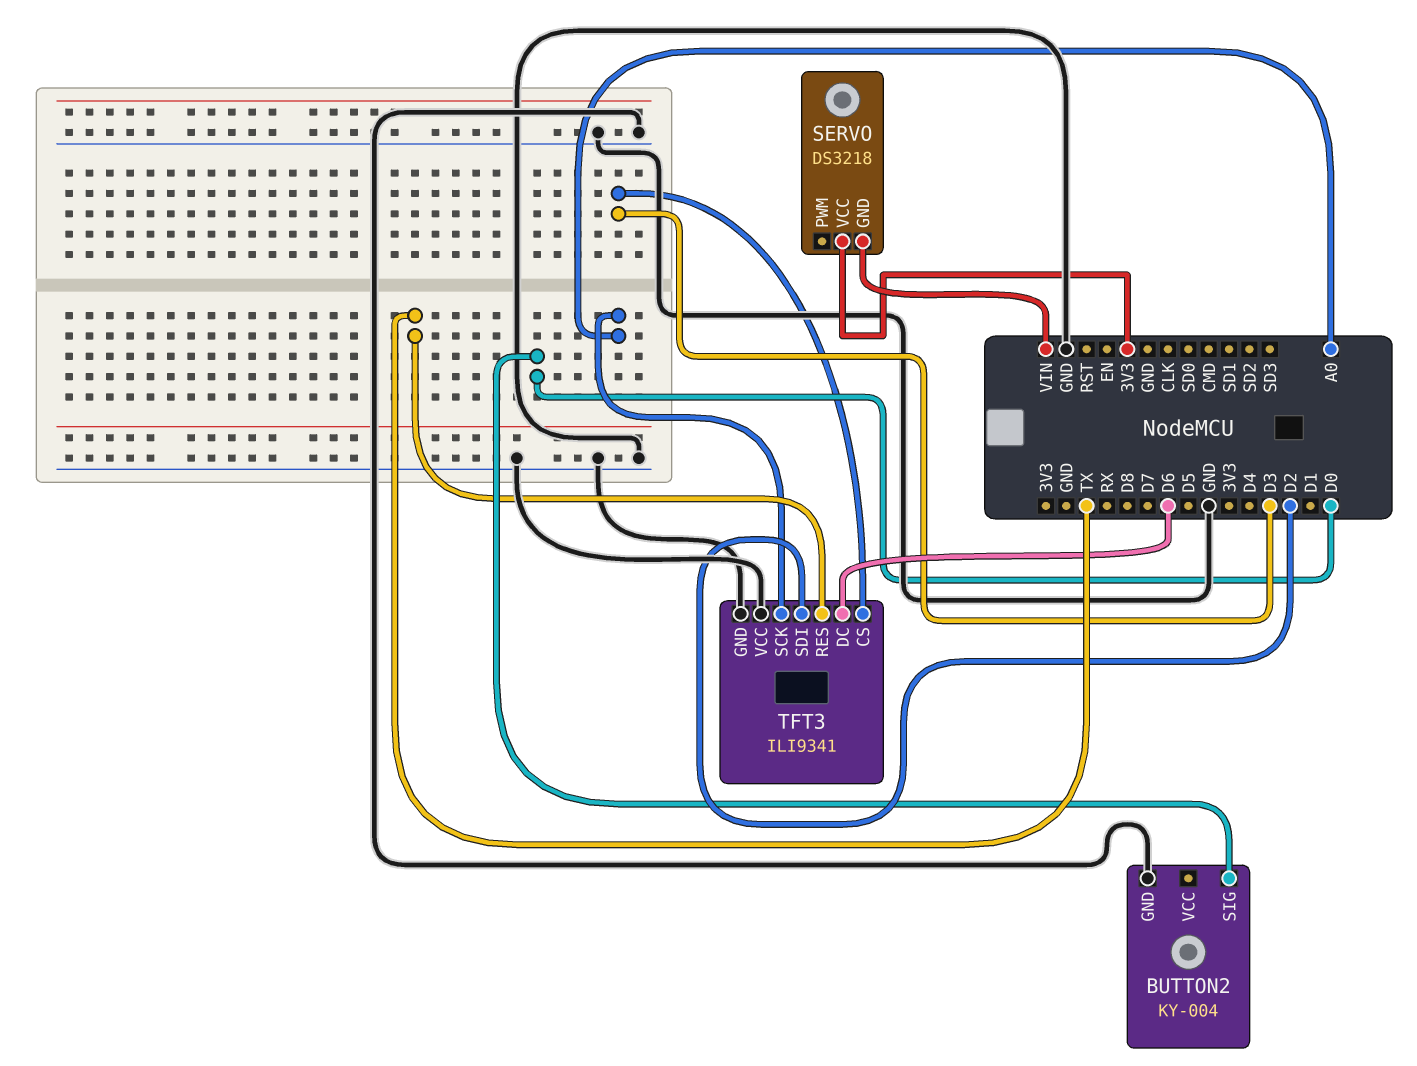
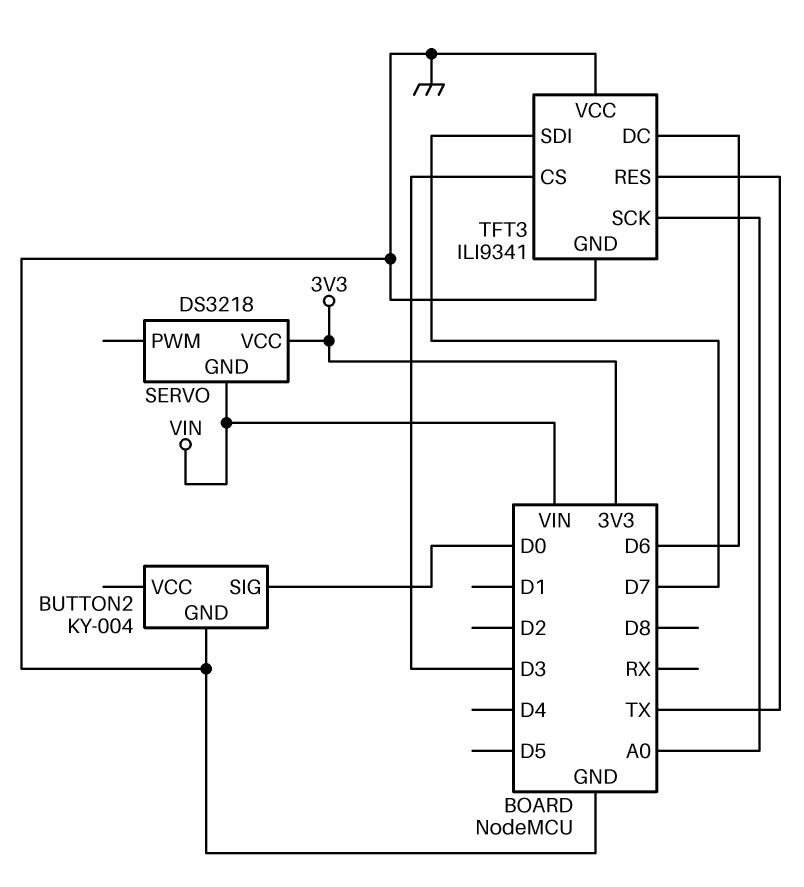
TFT3 pin SDI: D2 -> D7

